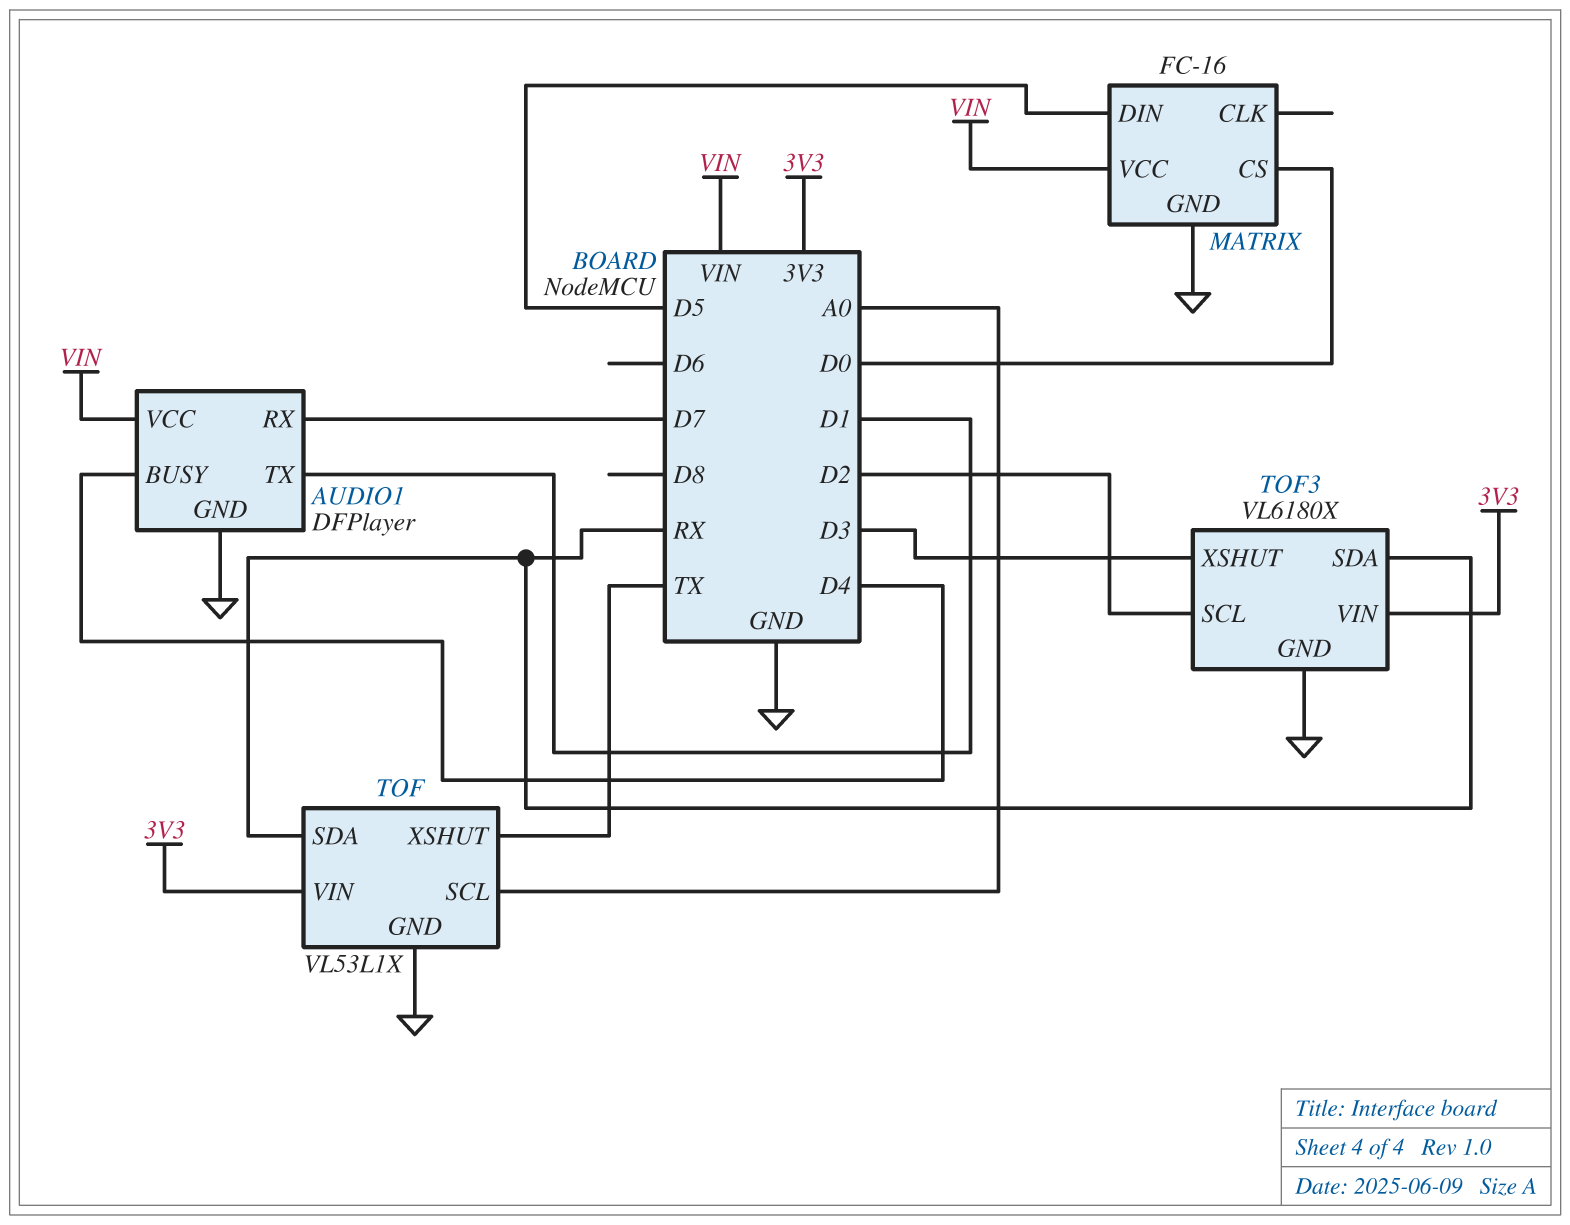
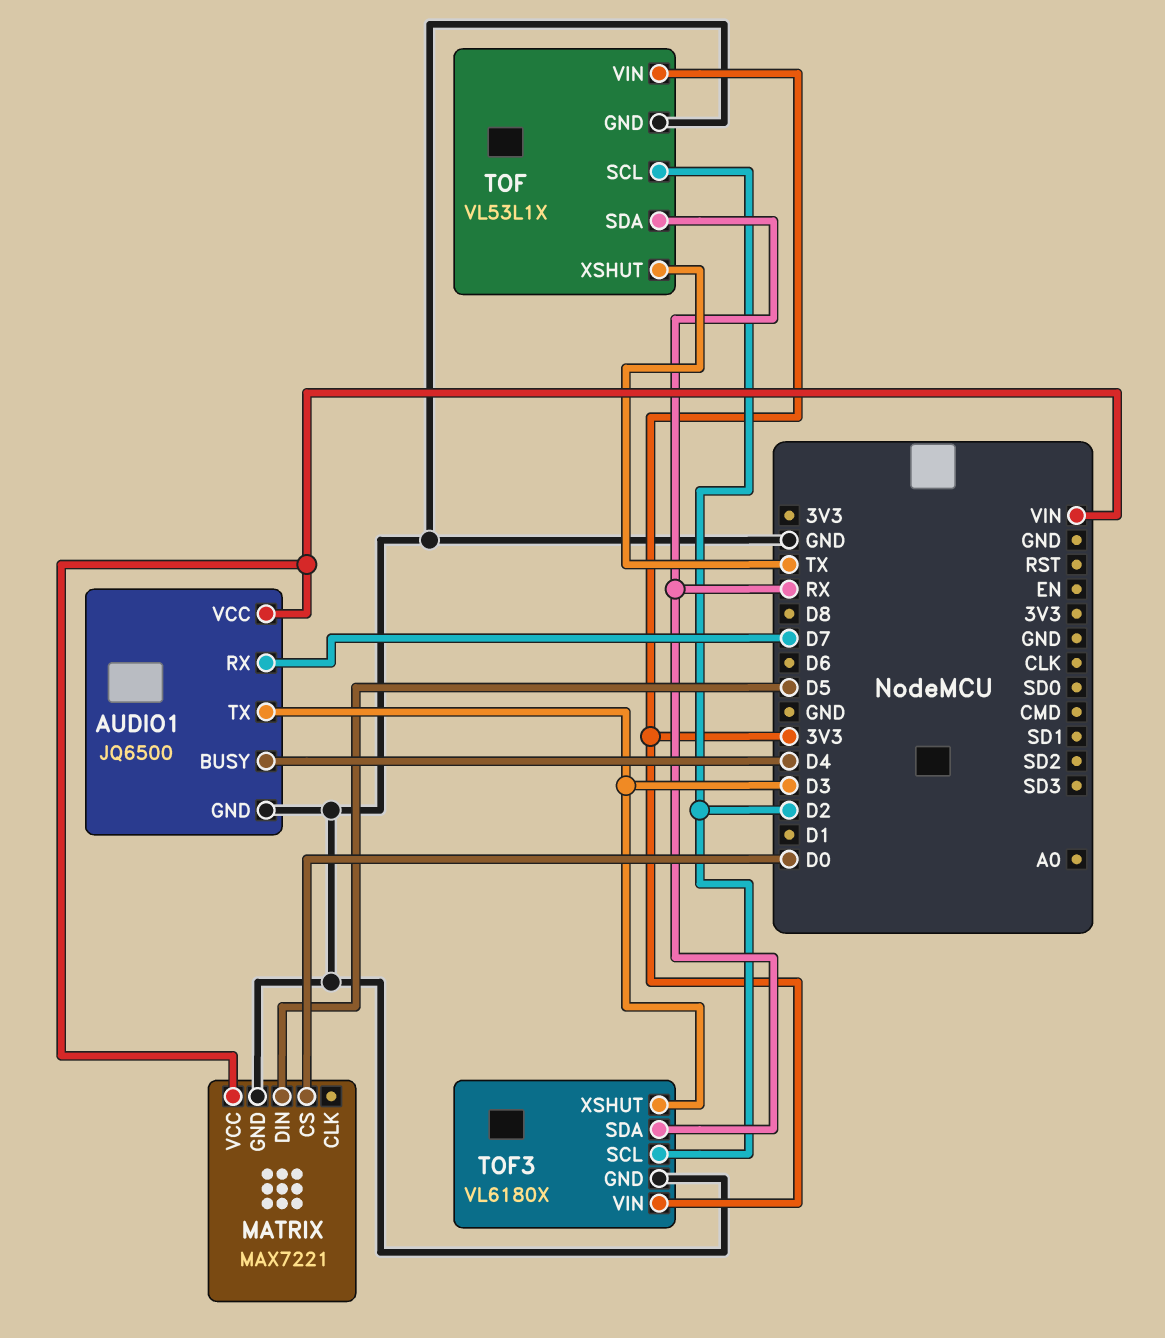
AUDIO1: DFPlayer -> JQ6500
AUDIO1 pin TX: D1 -> D3
MATRIX: FC-16 -> MAX7221
TOF pin SCL: A0 -> D2

